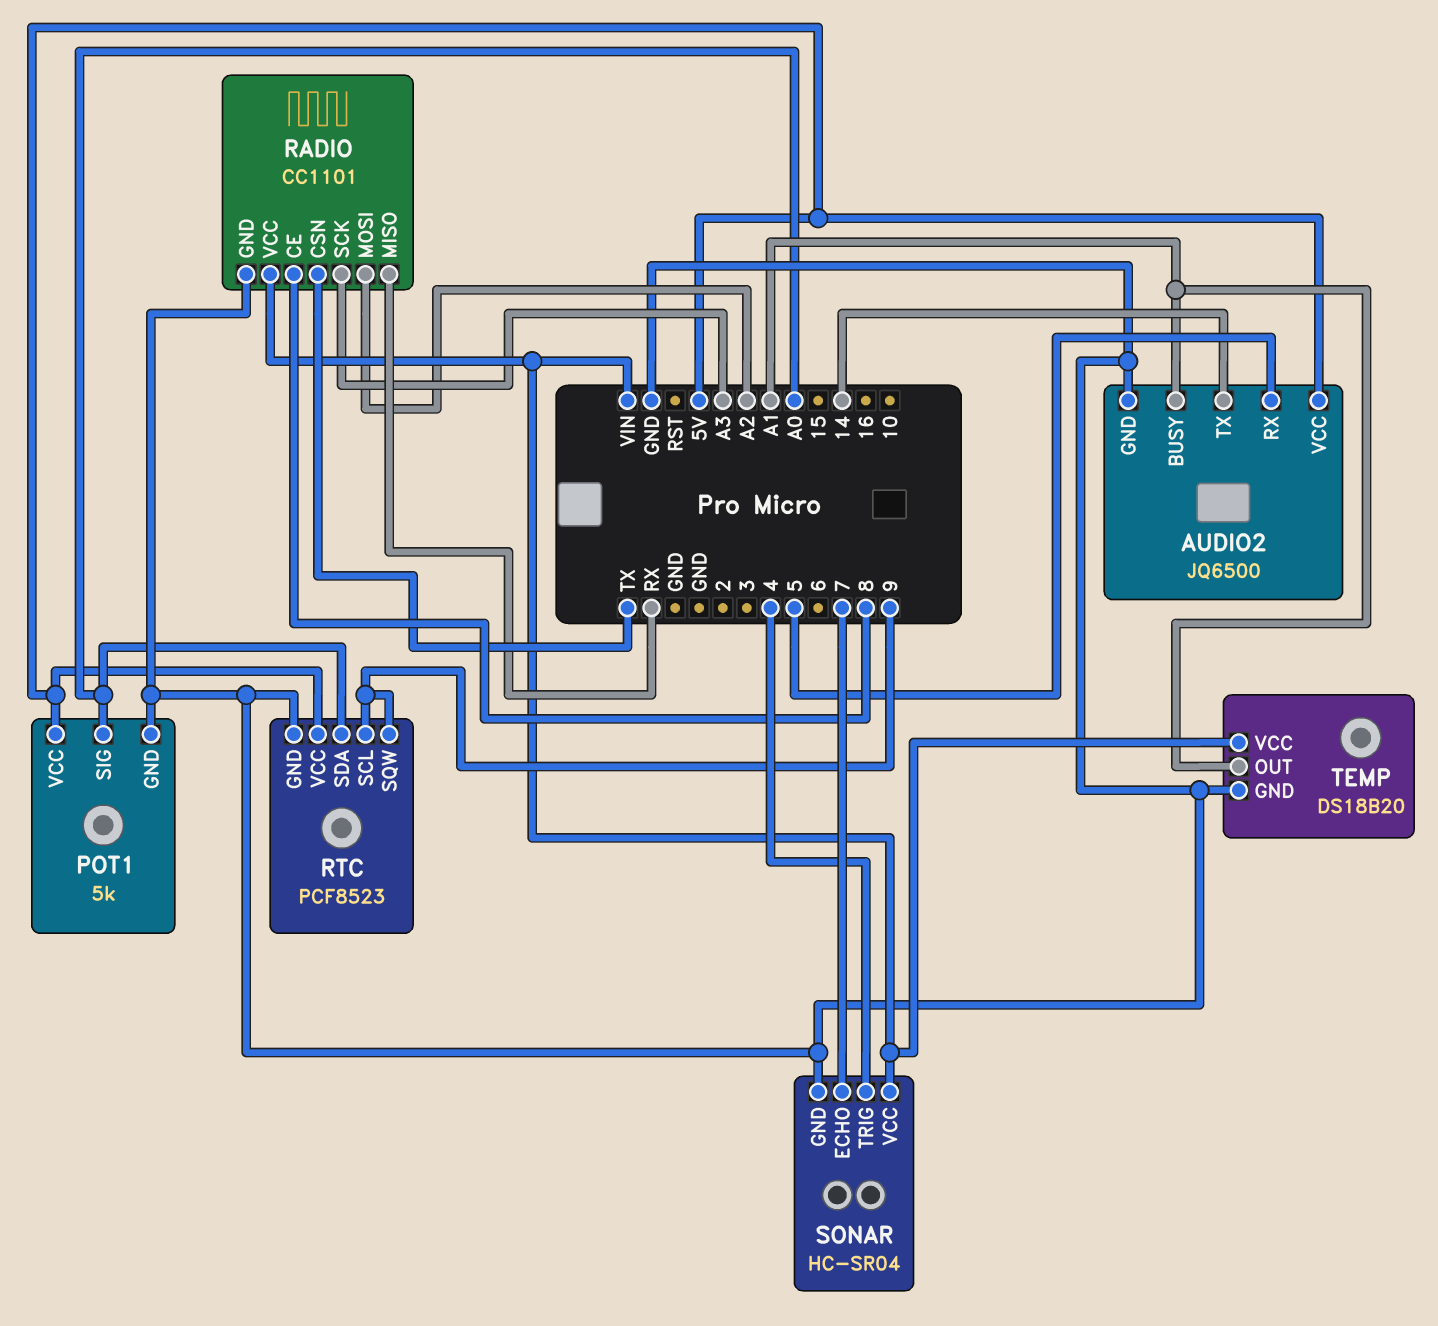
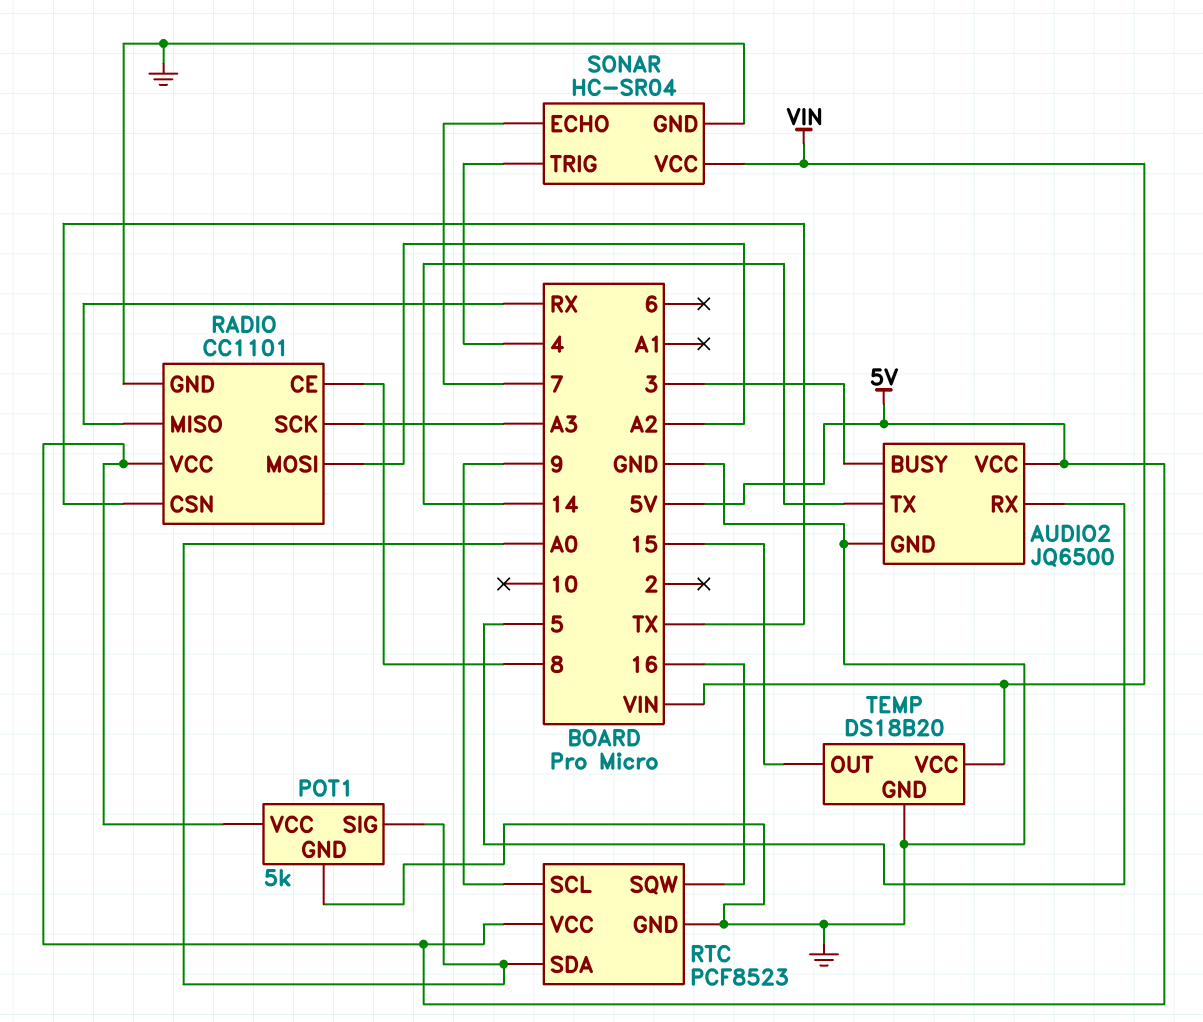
AUDIO2 pin BUSY: A1 -> 3
RADIO pin VCC: VIN -> 5V
RTC pin SQW: 9 -> 16
TEMP pin OUT: A1 -> 15

